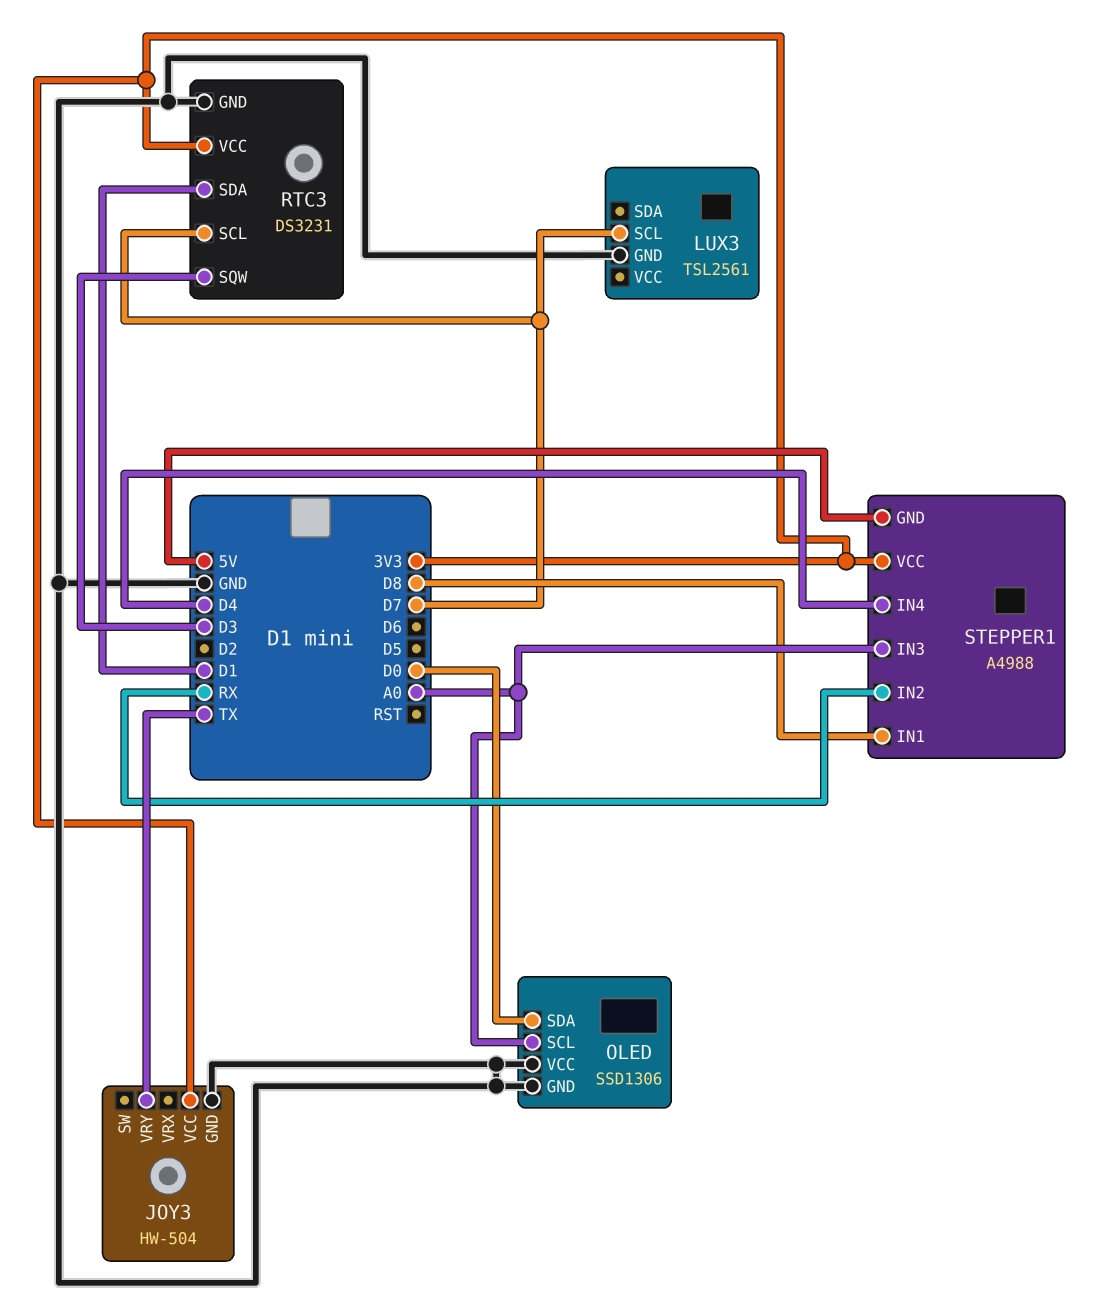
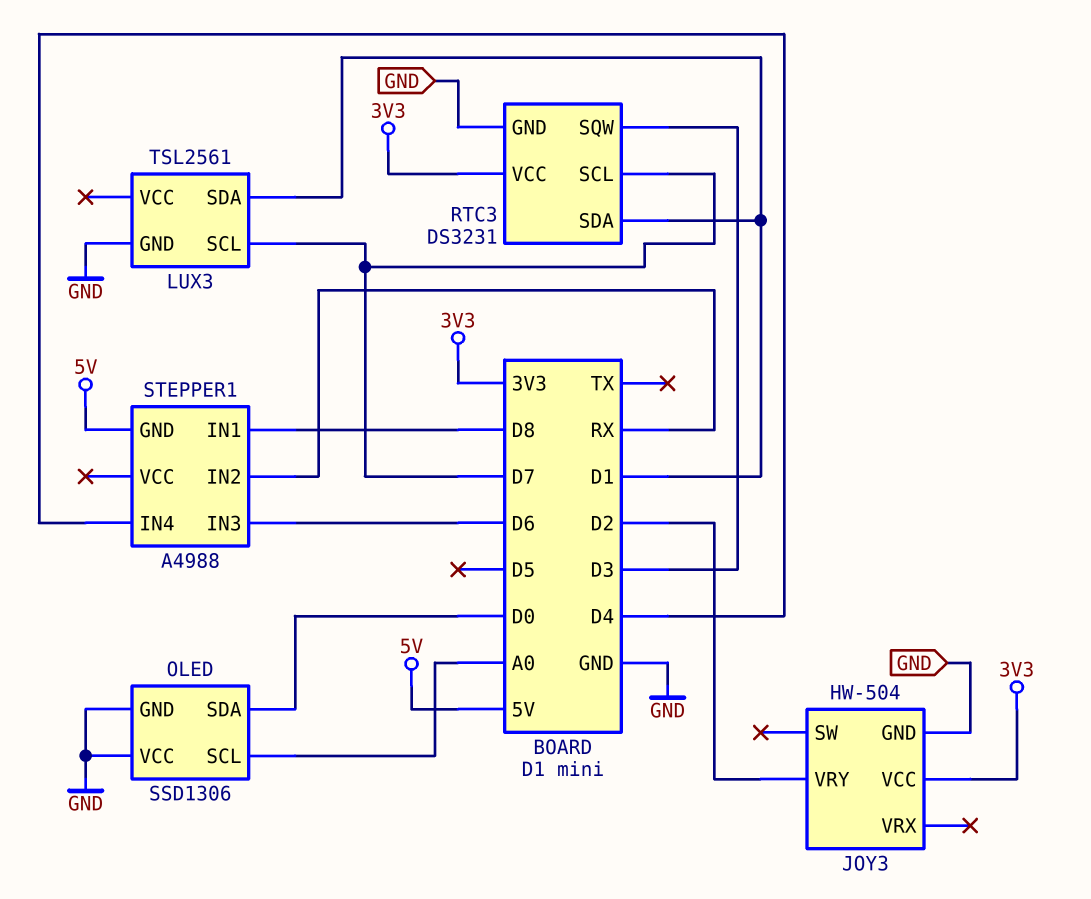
JOY3 pin VRY: TX -> D2
LUX3 pin SDA: none -> D1
STEPPER1 pin IN3: A0 -> D6
STEPPER1 pin VCC: 3V3 -> none

